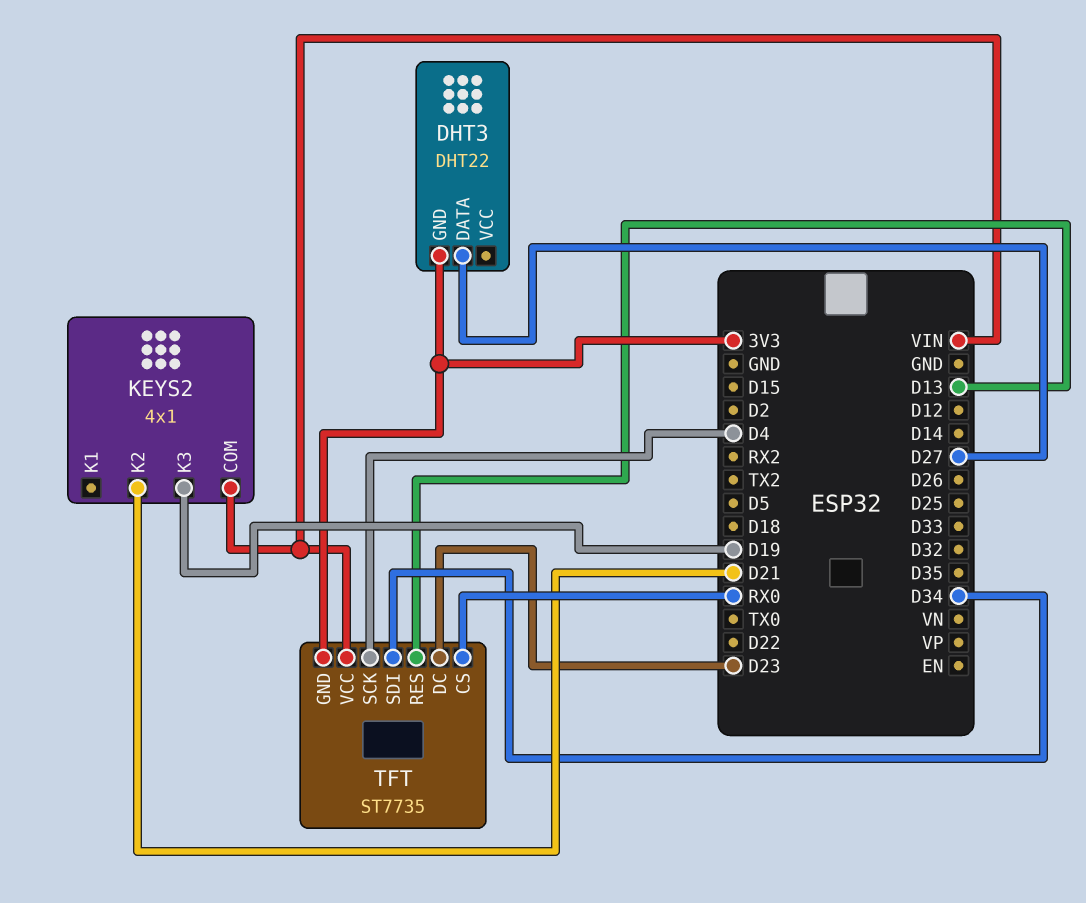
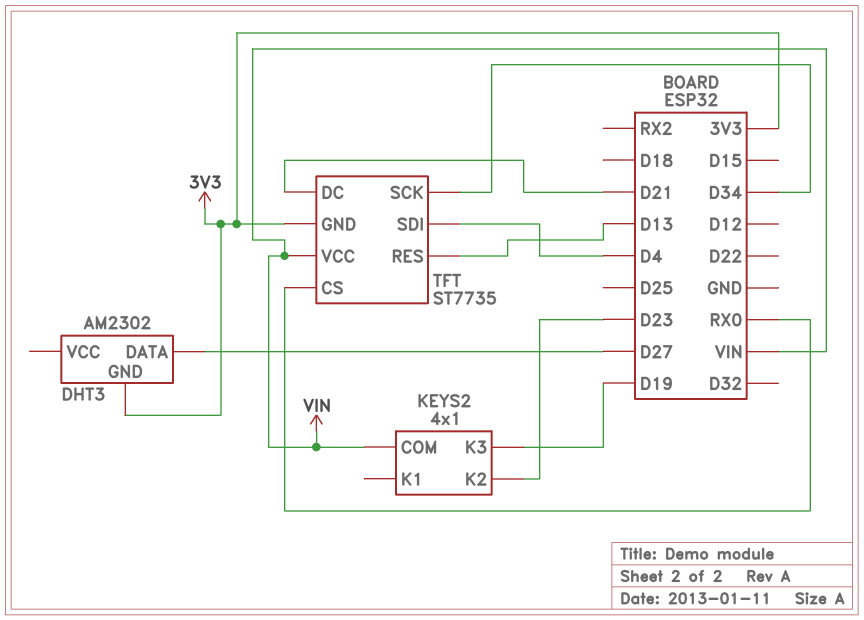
DHT3: DHT22 -> AM2302
KEYS2 pin K2: D21 -> D23
TFT pin DC: D23 -> D21
TFT pin SCK: D4 -> D34
TFT pin SDI: D34 -> D4

